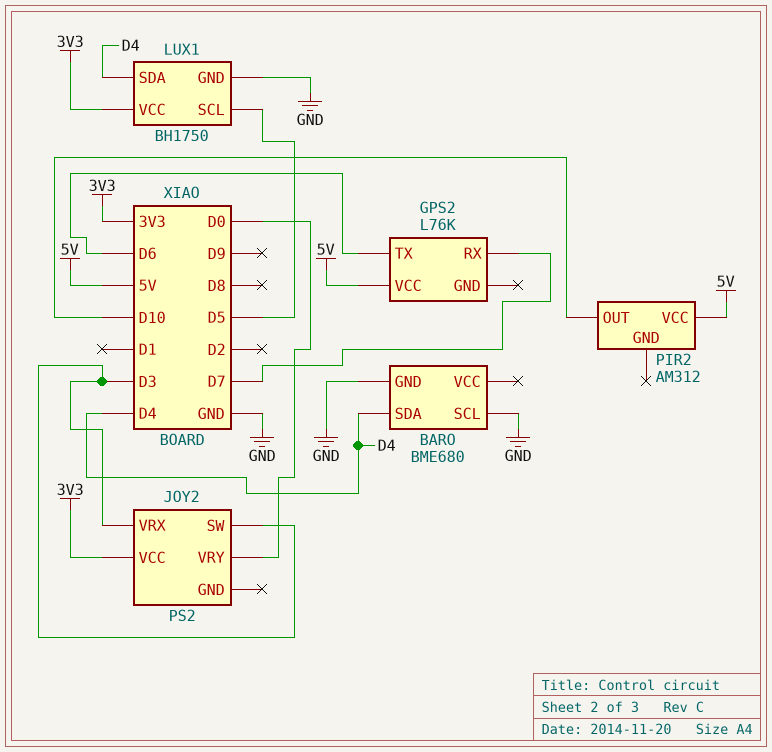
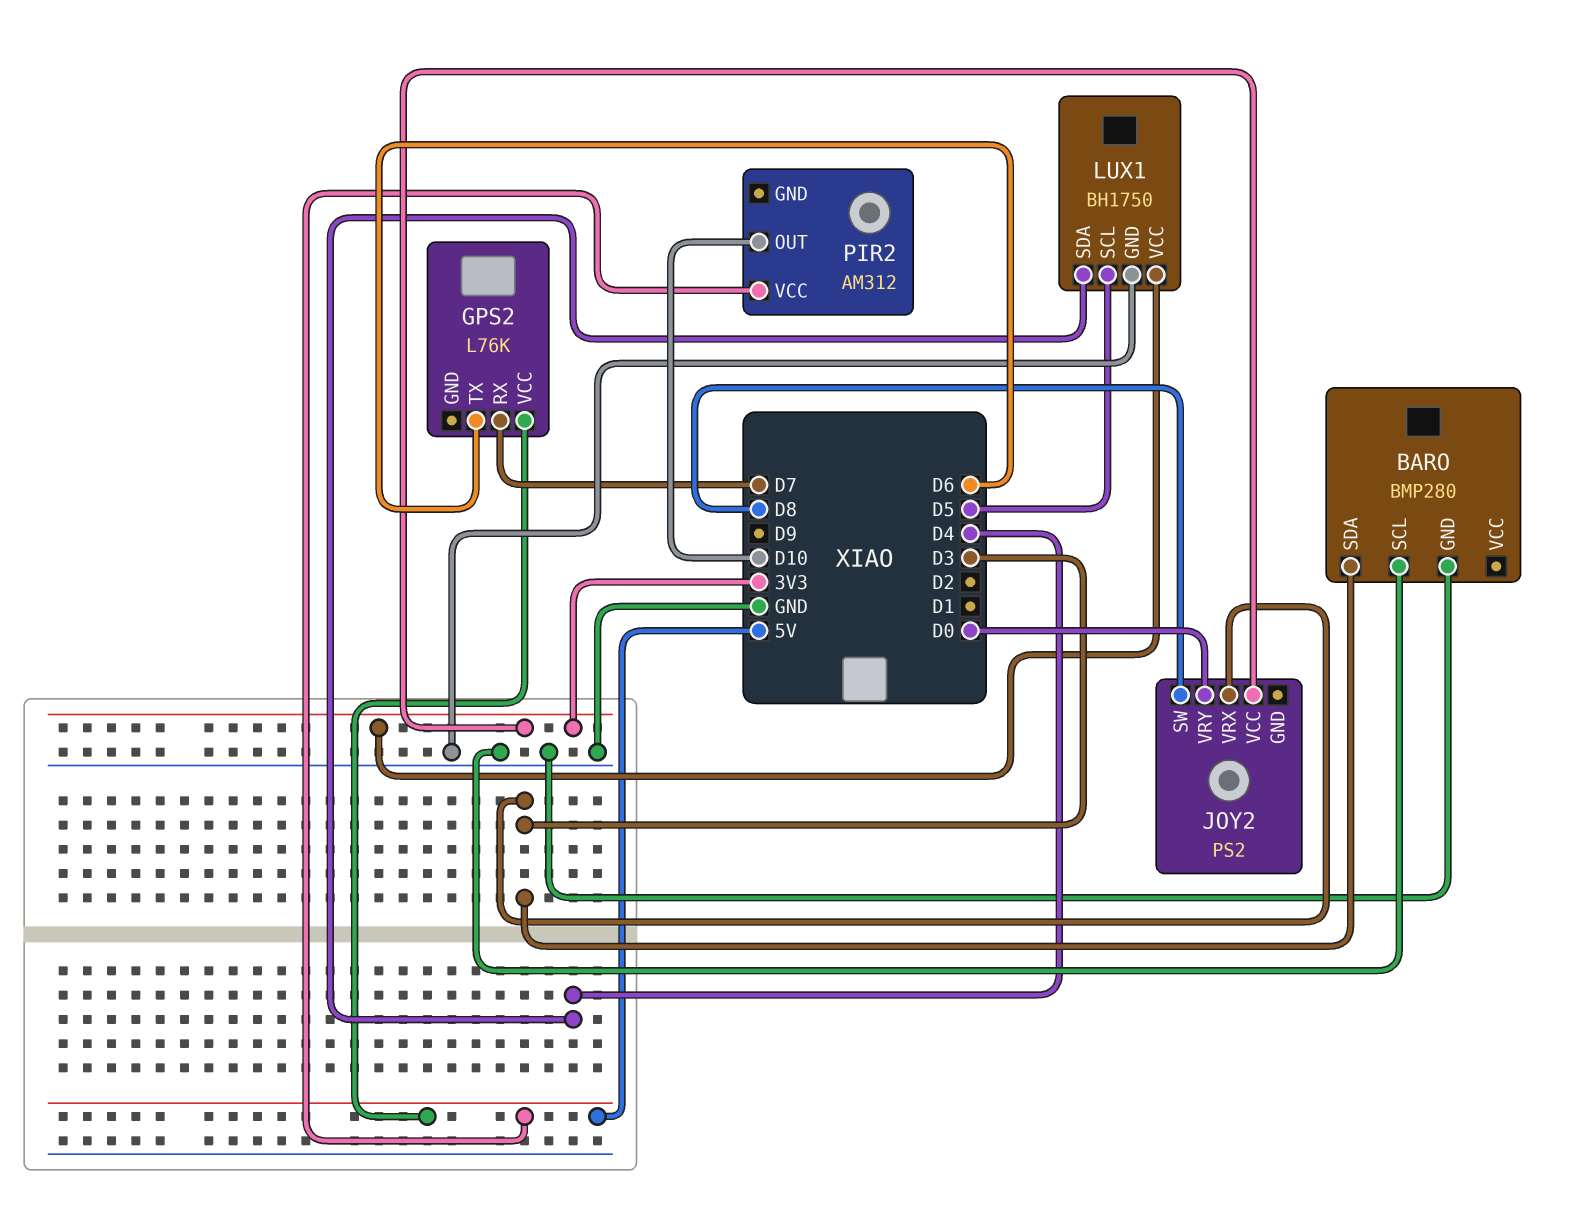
BARO: BME680 -> BMP280
BARO pin SDA: D4 -> D3
JOY2 pin SW: D3 -> D8

